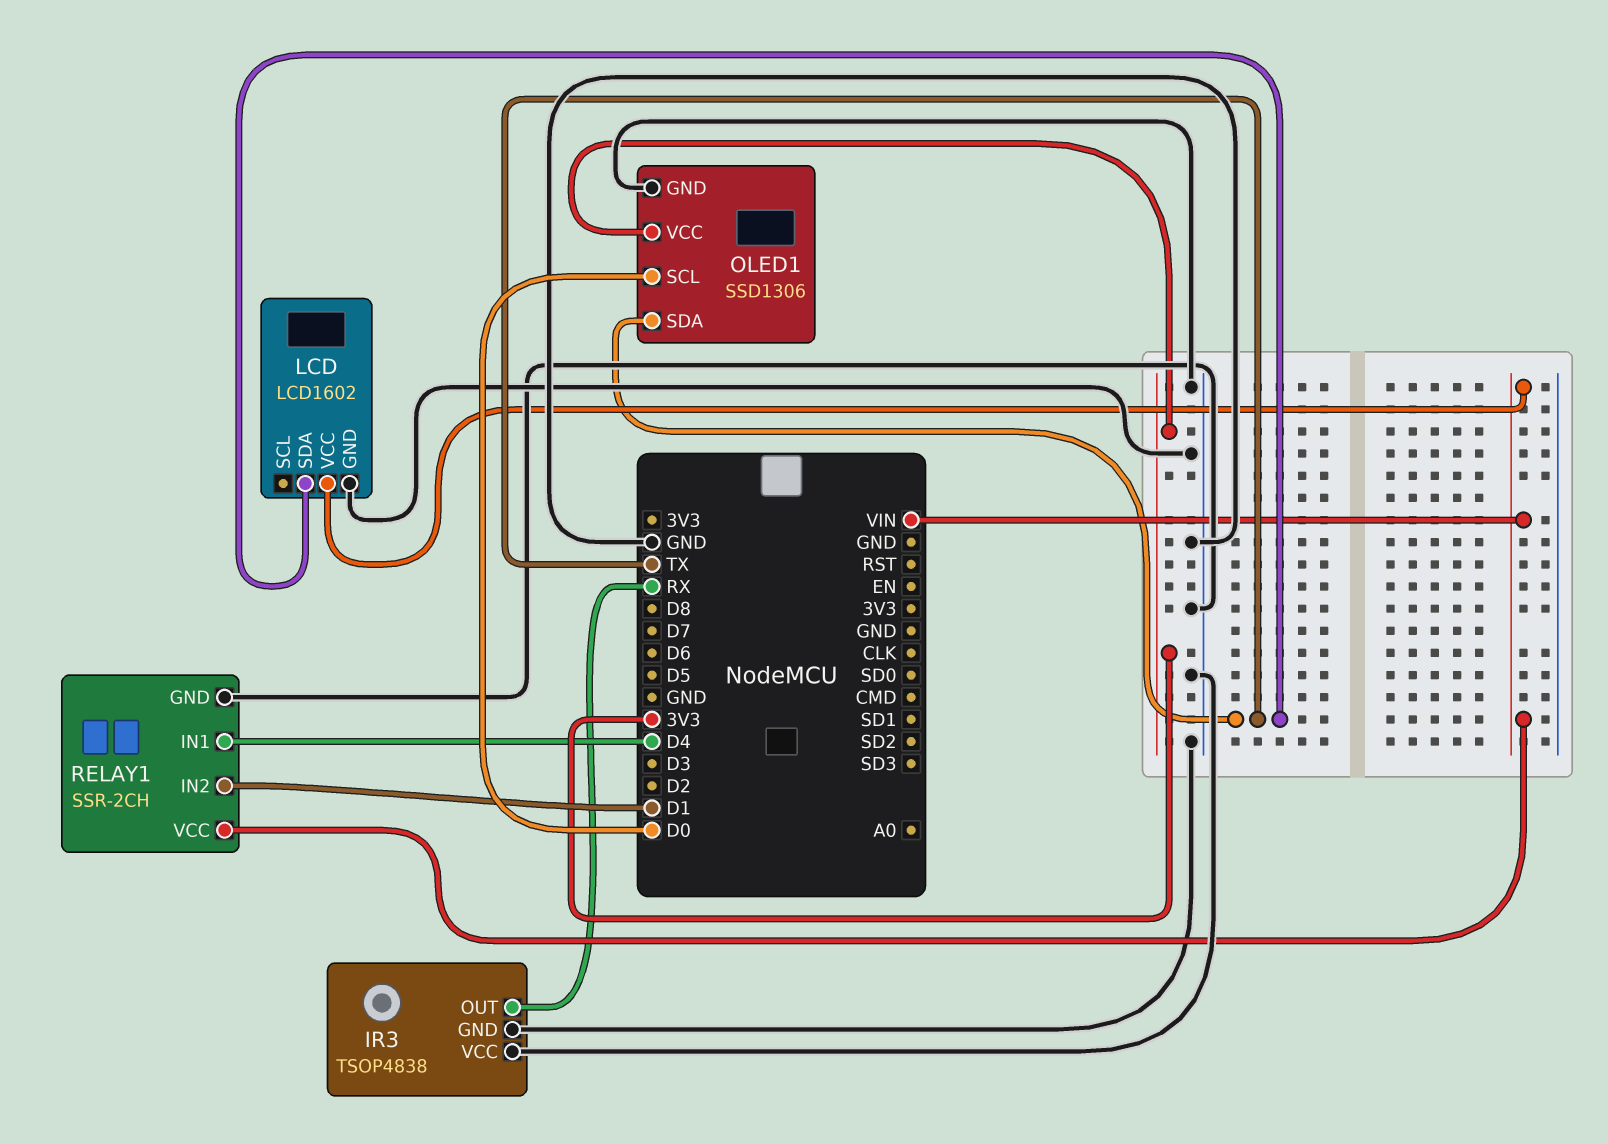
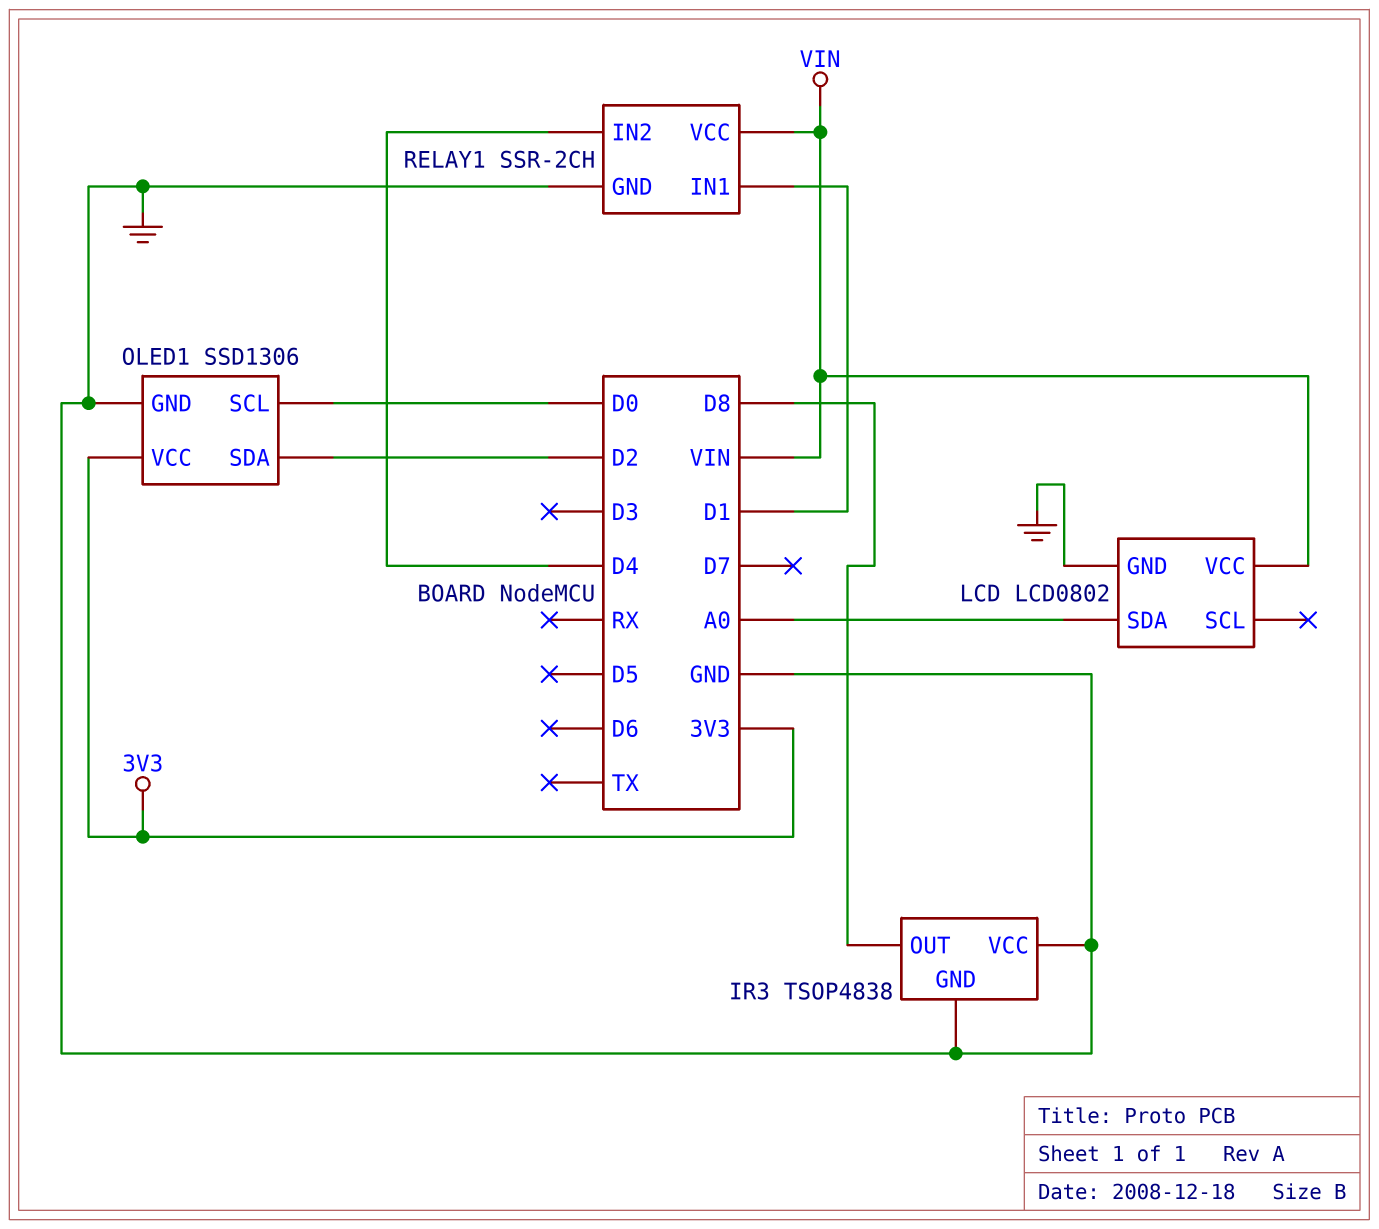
IR3 pin OUT: RX -> D8
LCD: LCD1602 -> LCD0802
LCD pin SDA: TX -> A0
OLED1 pin SDA: TX -> D2
RELAY1 pin IN1: D4 -> D1
RELAY1 pin IN2: D1 -> D4

